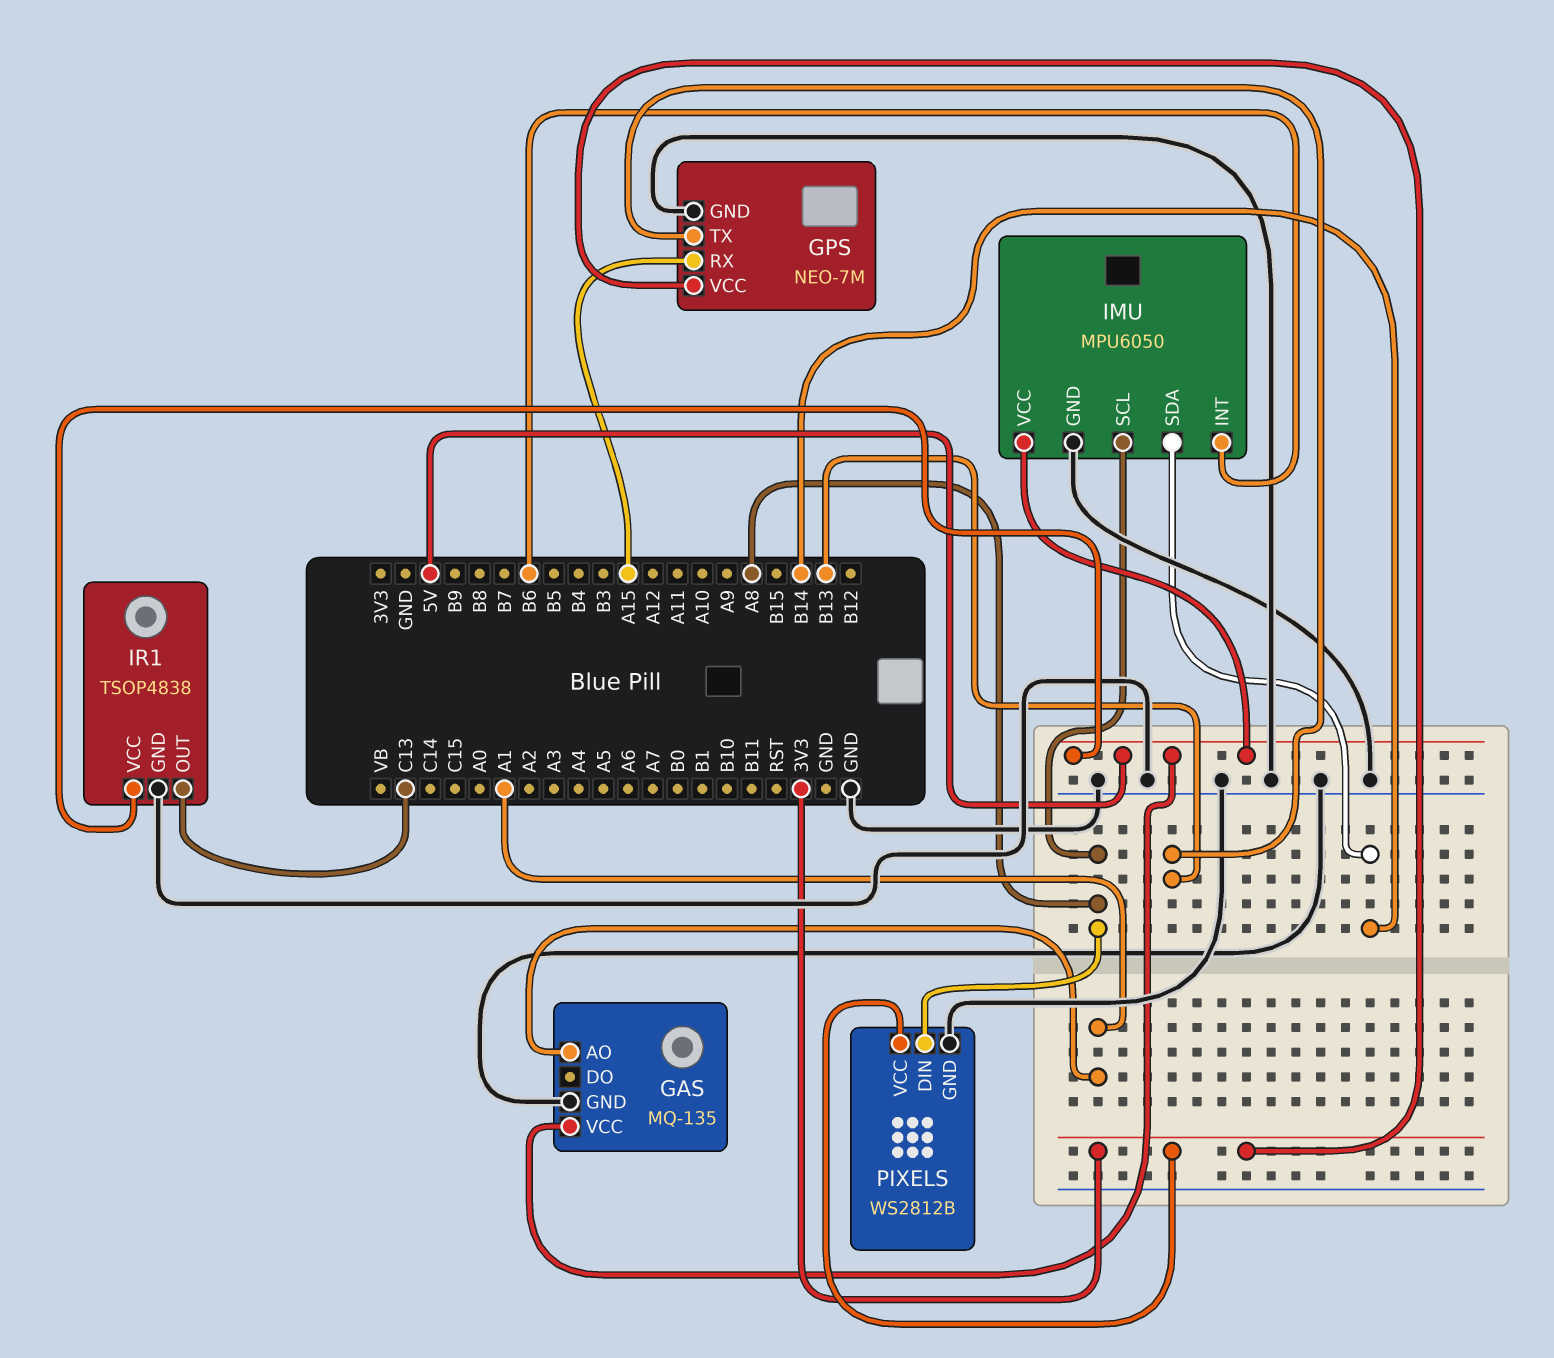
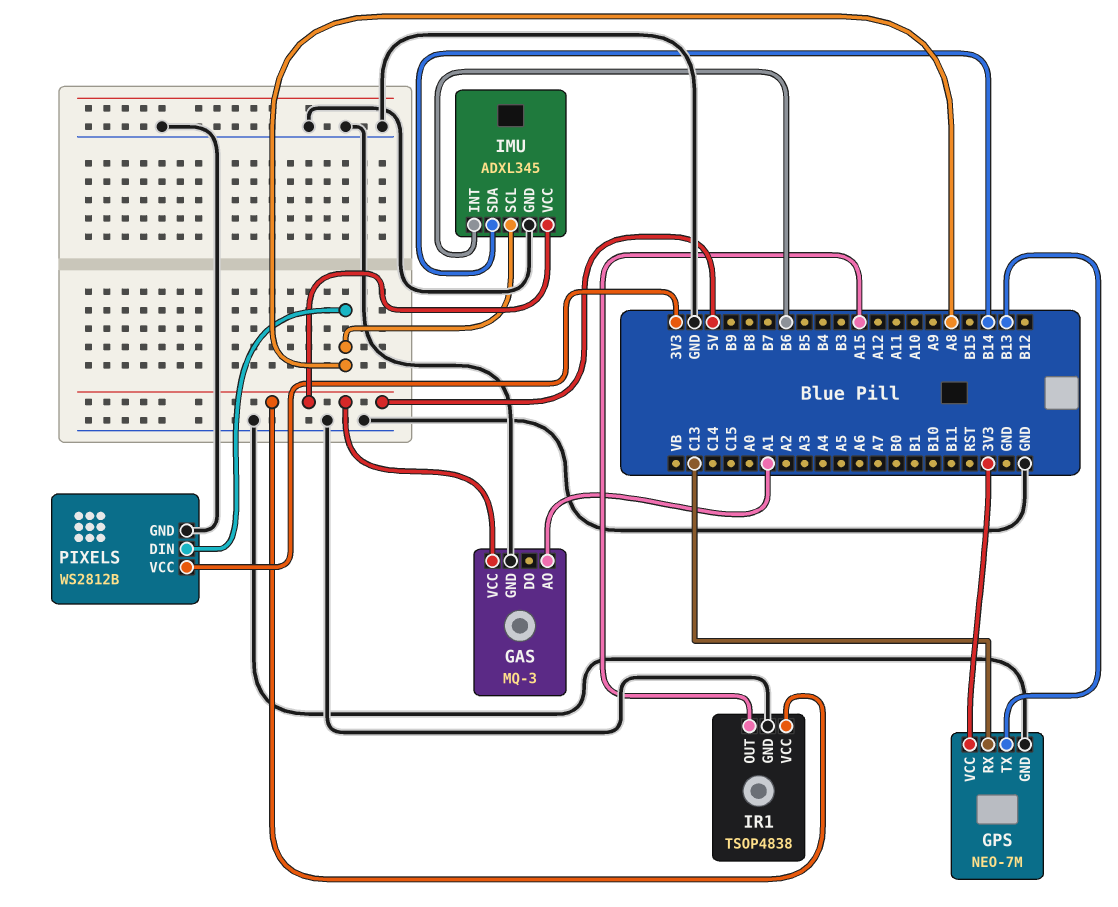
GAS: MQ-135 -> MQ-3
GPS pin RX: A15 -> C13
IMU: MPU6050 -> ADXL345
IR1 pin OUT: C13 -> A15

